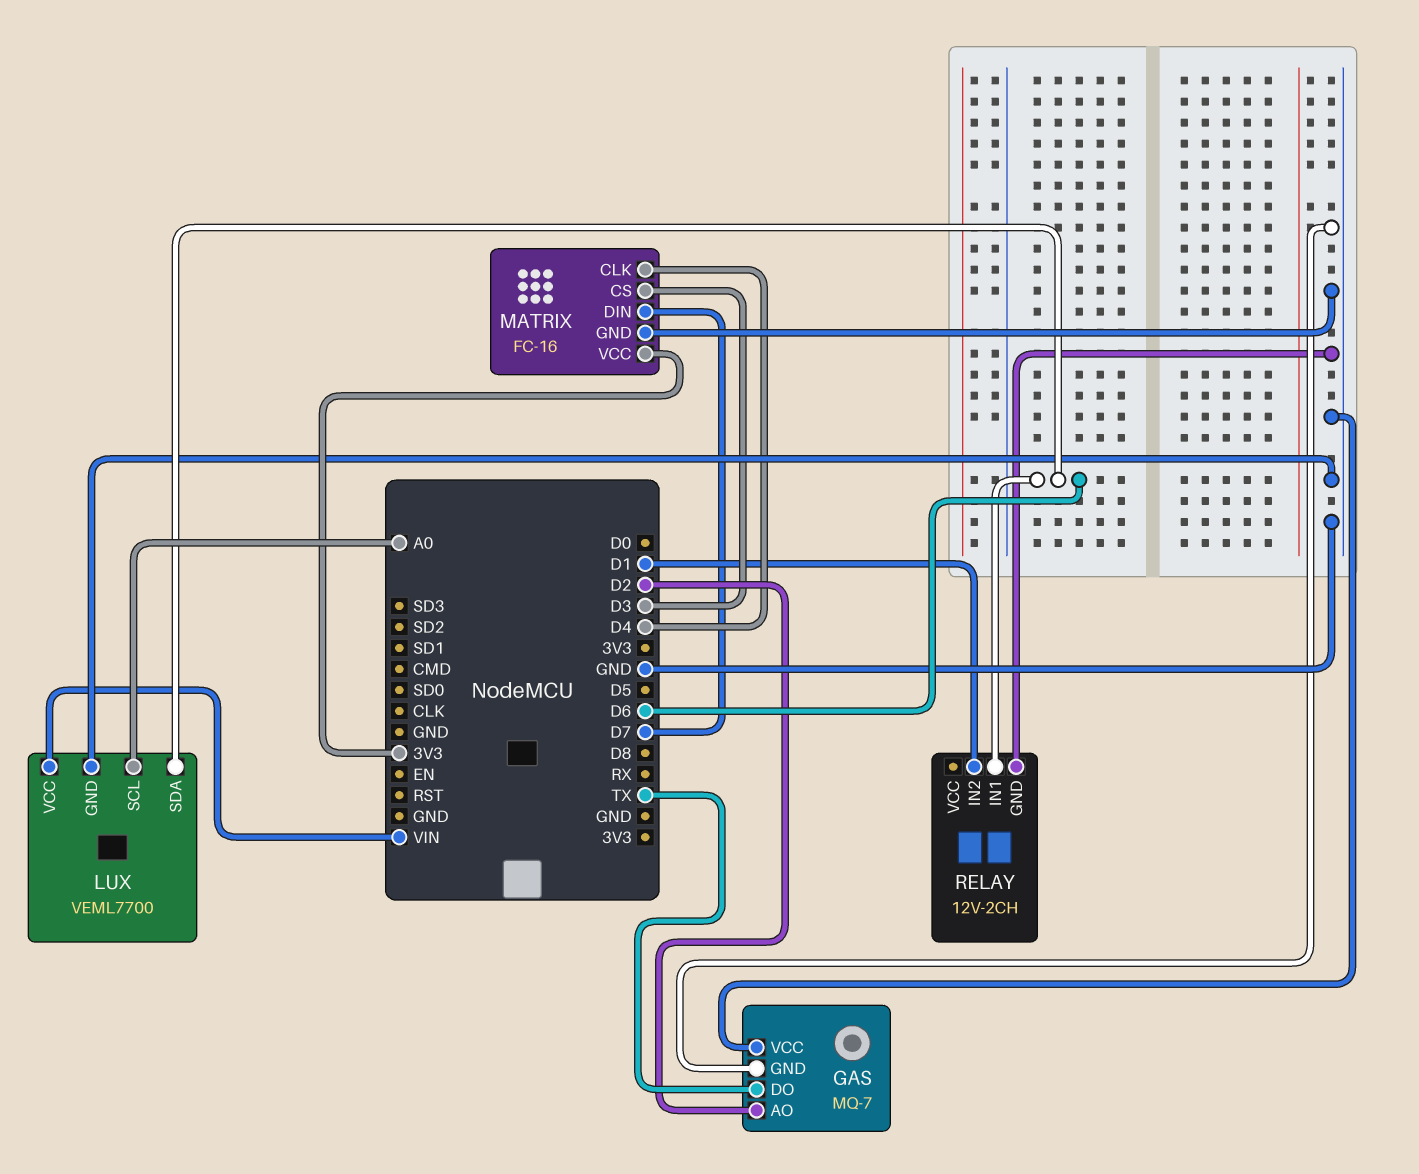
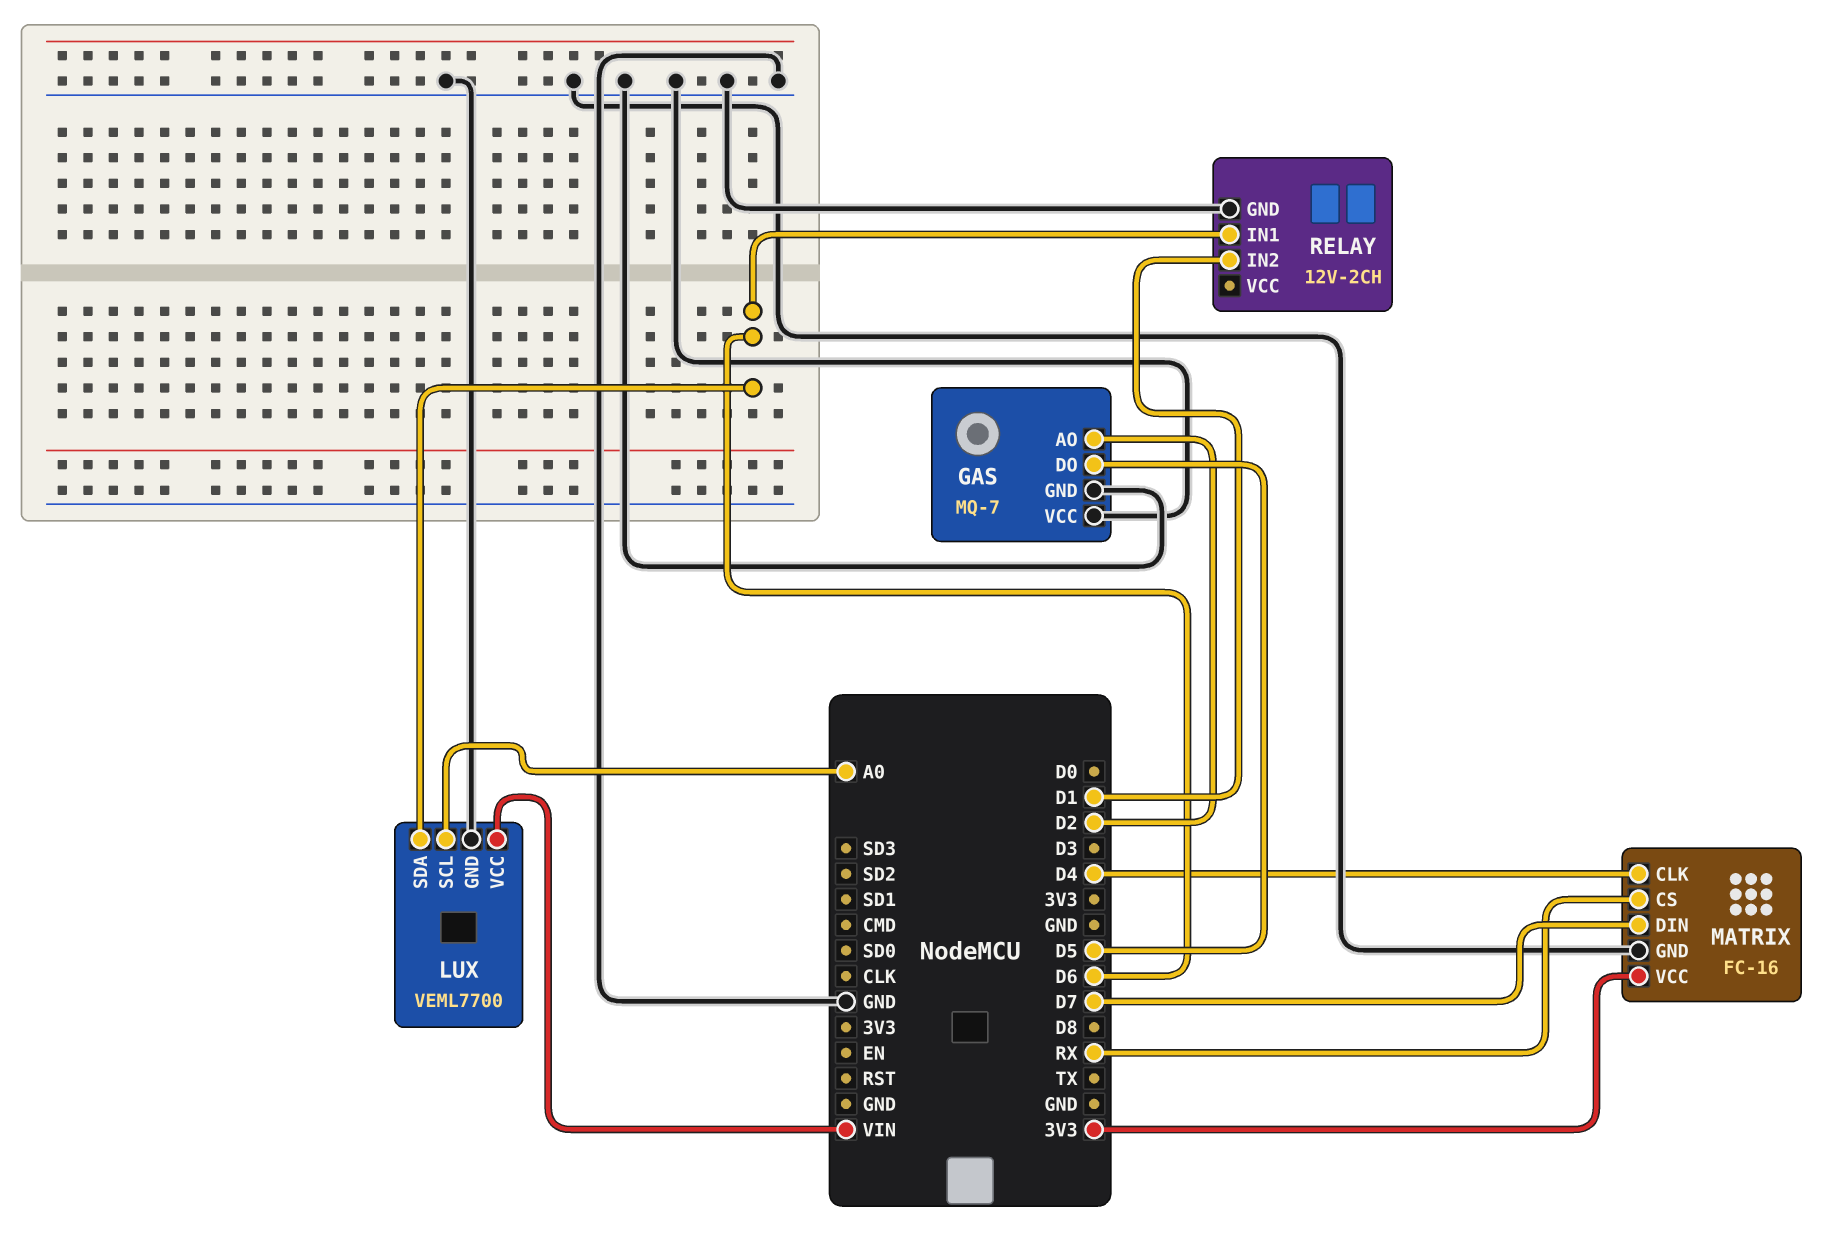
GAS pin DO: TX -> D5
MATRIX pin CS: D3 -> RX

